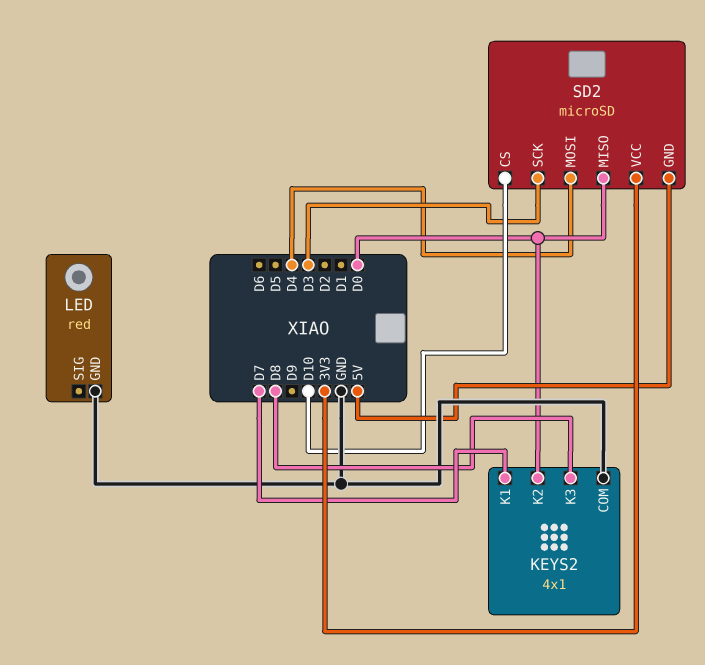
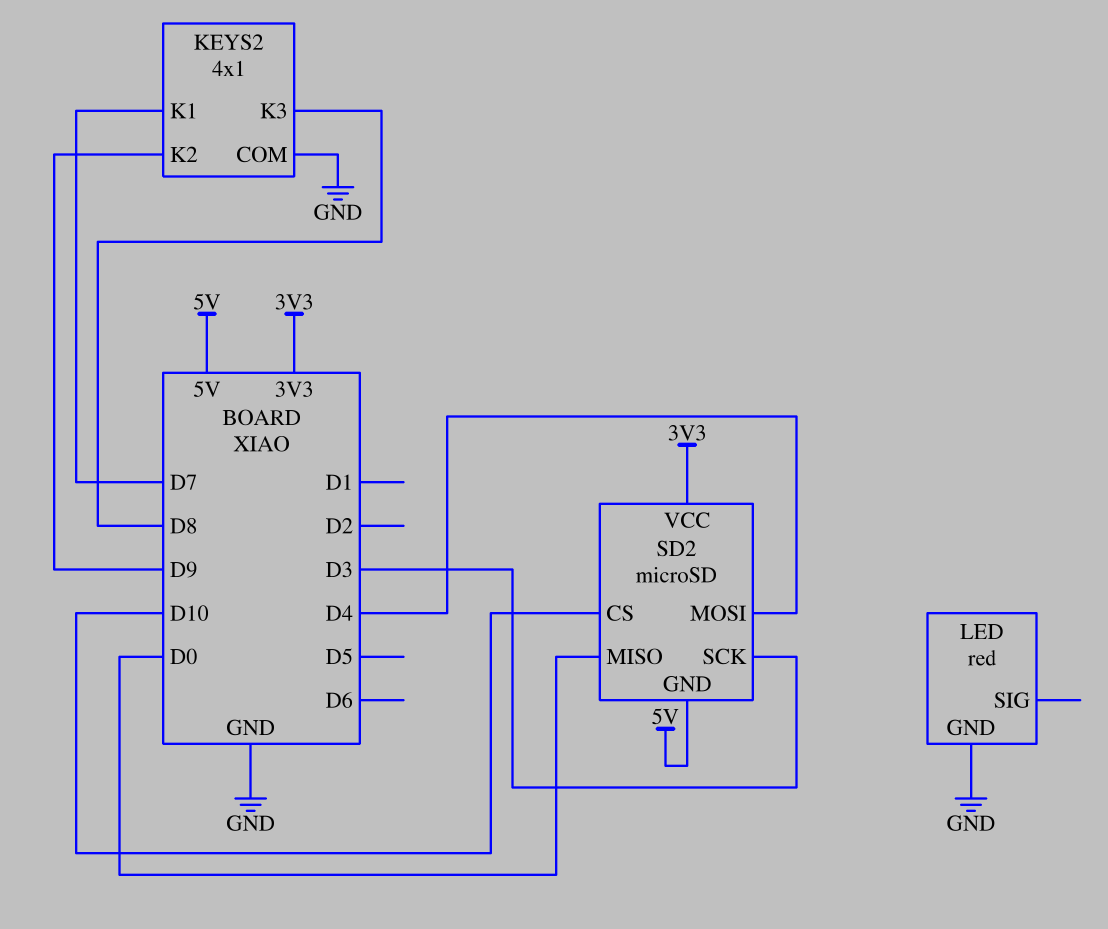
KEYS2 pin K2: D0 -> D9

